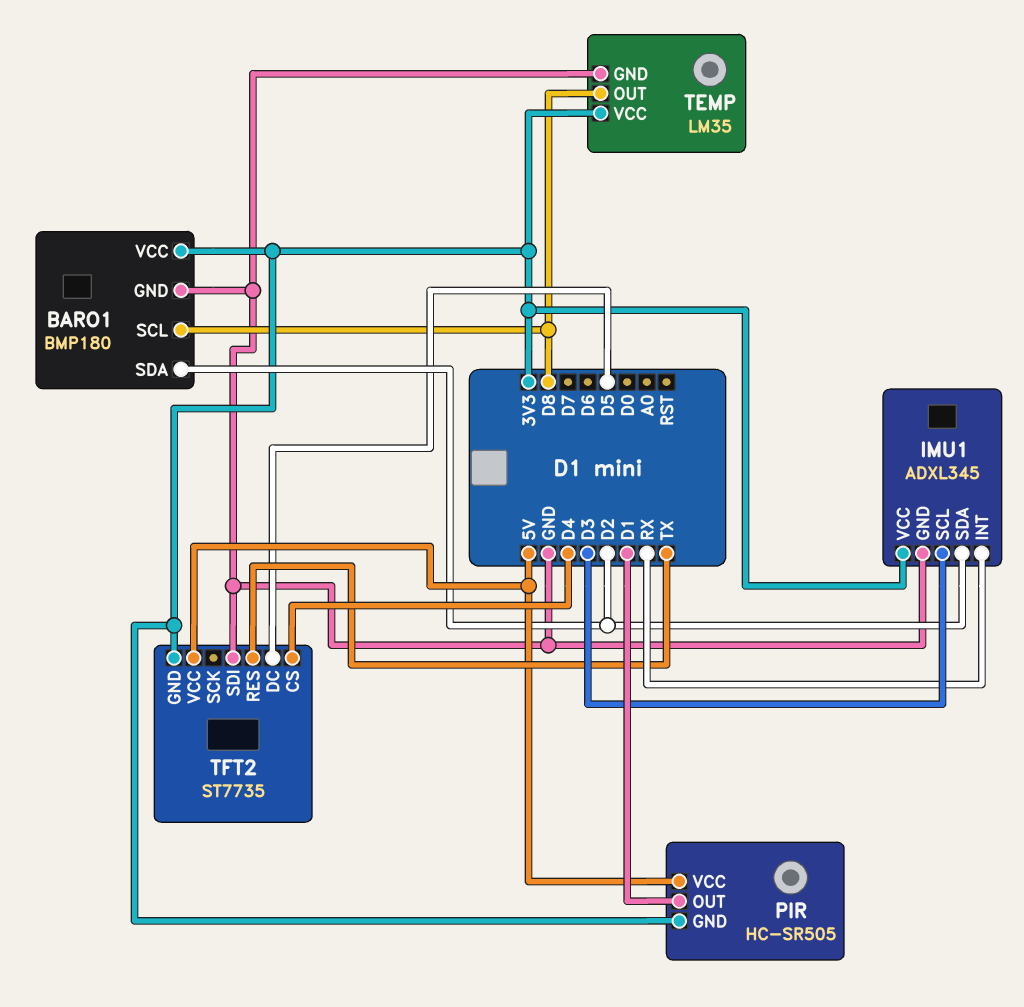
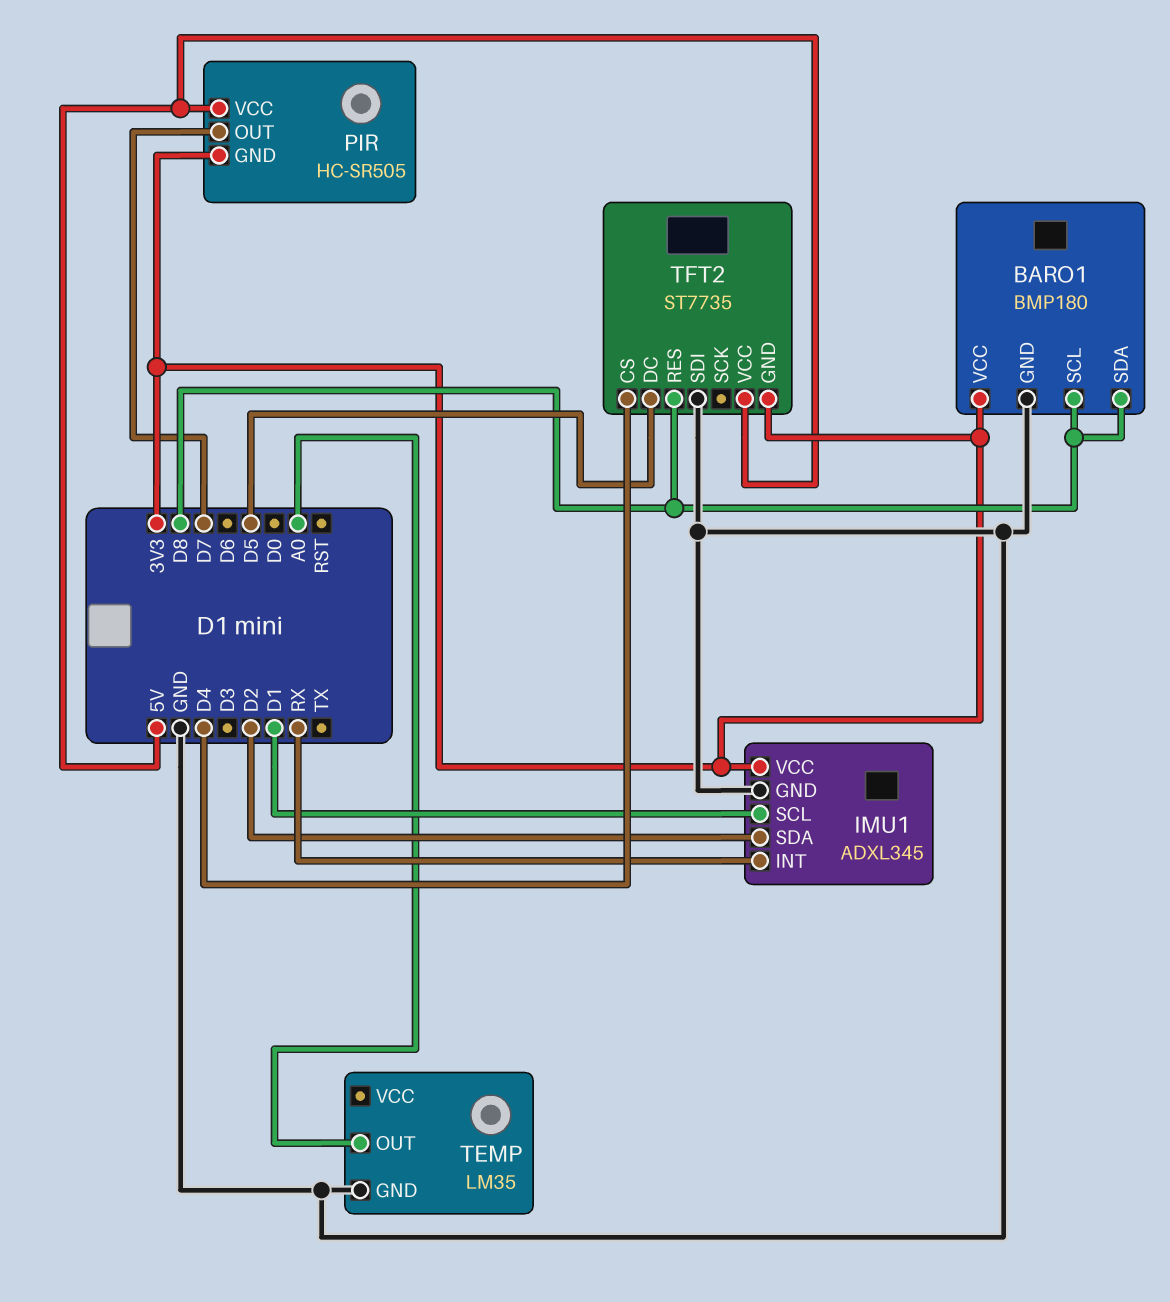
BARO1 pin SDA: D2 -> D8
IMU1 pin SCL: D3 -> D1
PIR pin OUT: D1 -> D7
TEMP pin OUT: D8 -> A0
TEMP pin VCC: 3V3 -> none
TFT2 pin RES: TX -> D8

